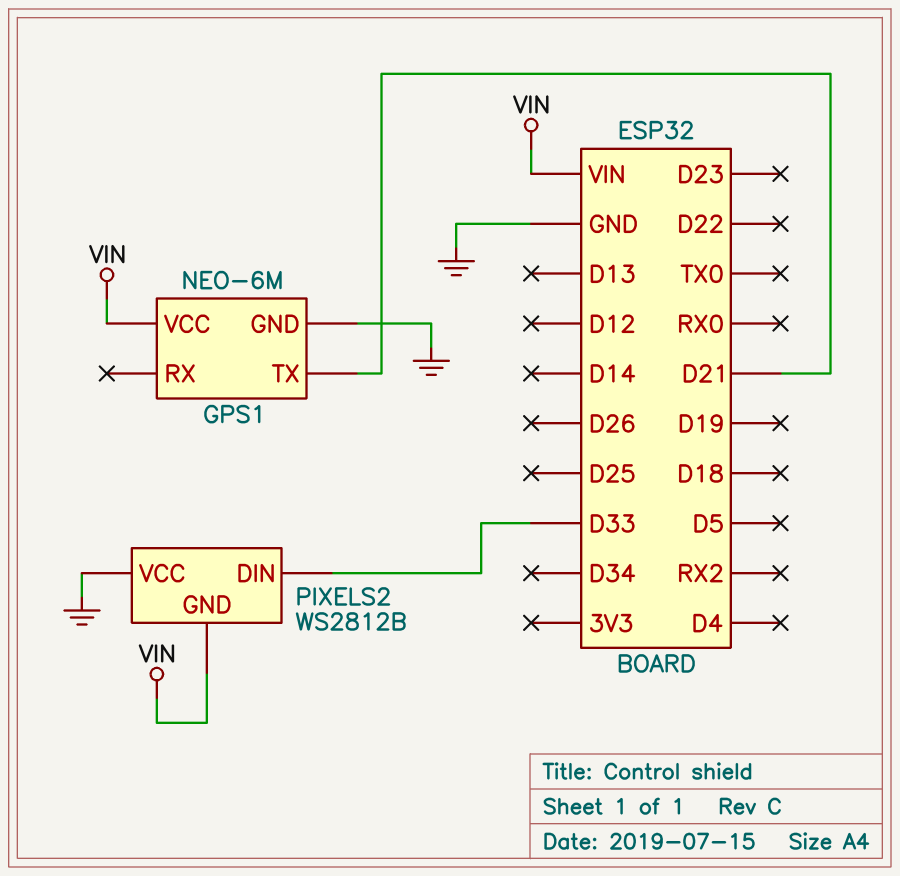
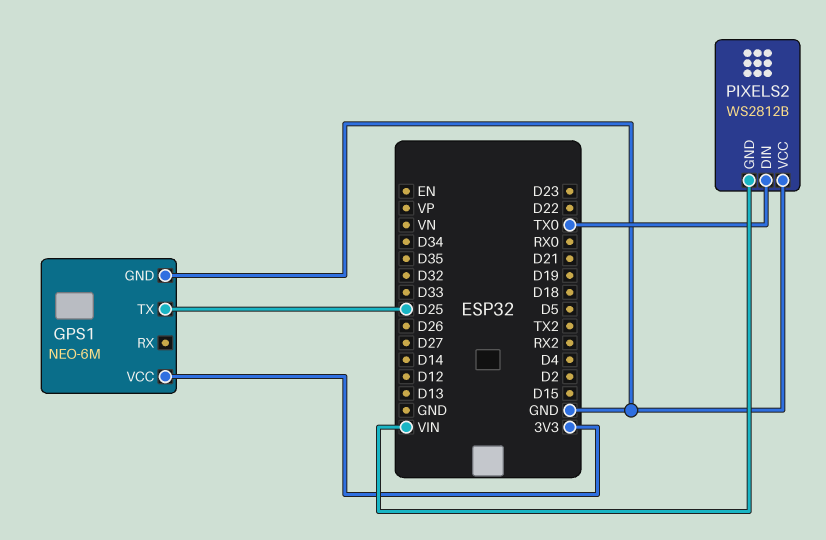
GPS1 pin TX: D21 -> D25
GPS1 pin VCC: VIN -> 3V3
PIXELS2 pin DIN: D33 -> TX0

